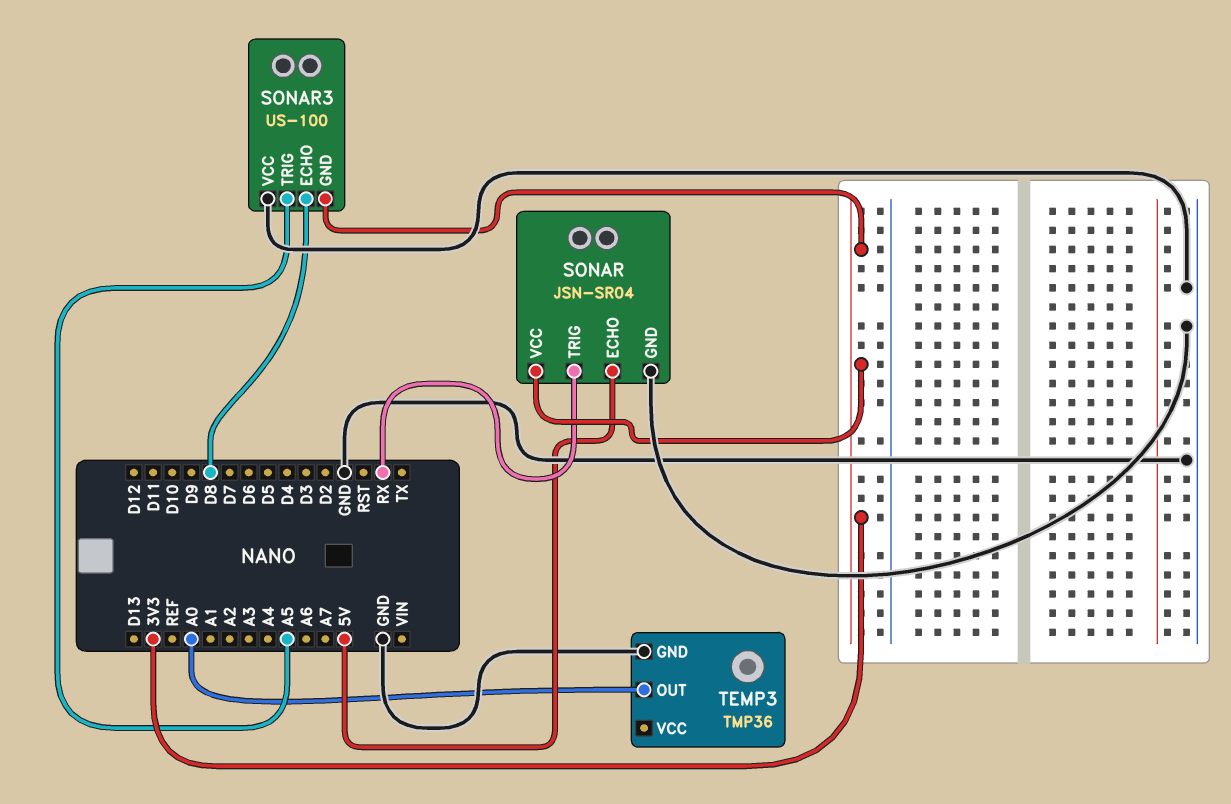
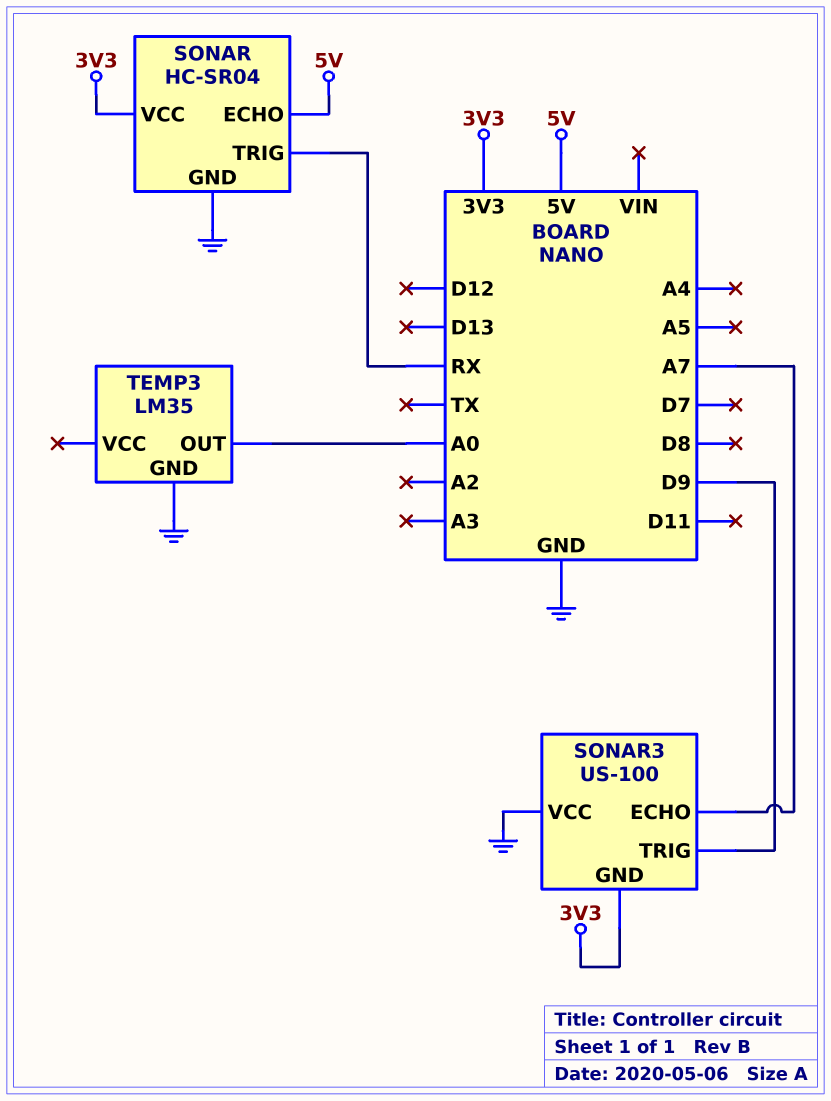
SONAR: JSN-SR04 -> HC-SR04
SONAR3 pin ECHO: D8 -> A7
SONAR3 pin TRIG: A5 -> D9
TEMP3: TMP36 -> LM35

